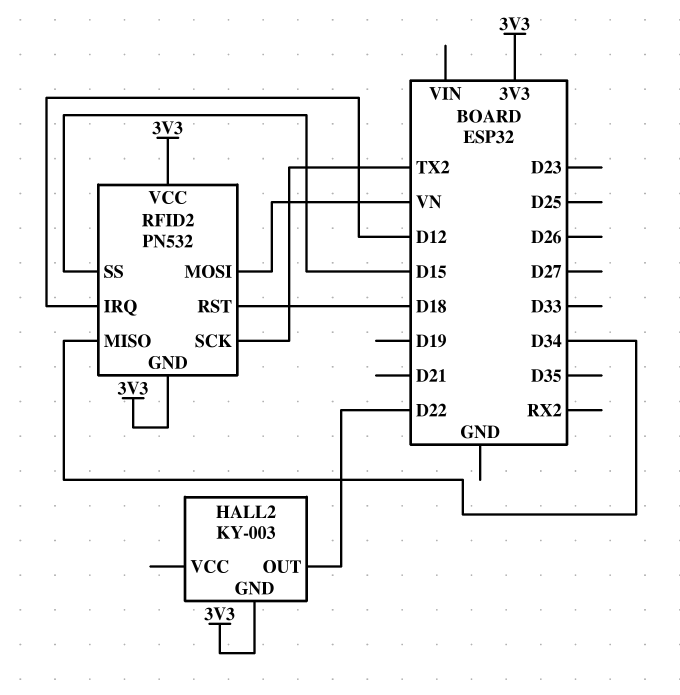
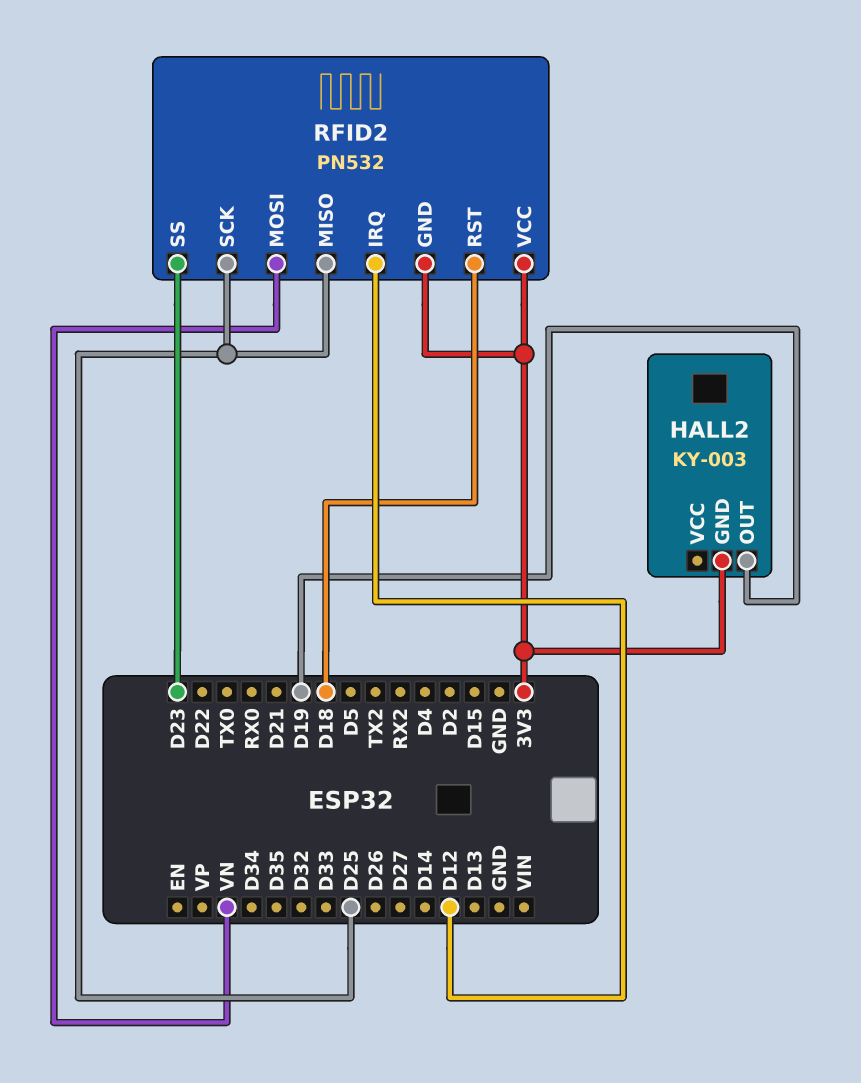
HALL2 pin OUT: D22 -> D19
RFID2 pin MISO: D34 -> D25
RFID2 pin SCK: TX2 -> D25
RFID2 pin SS: D15 -> D23

